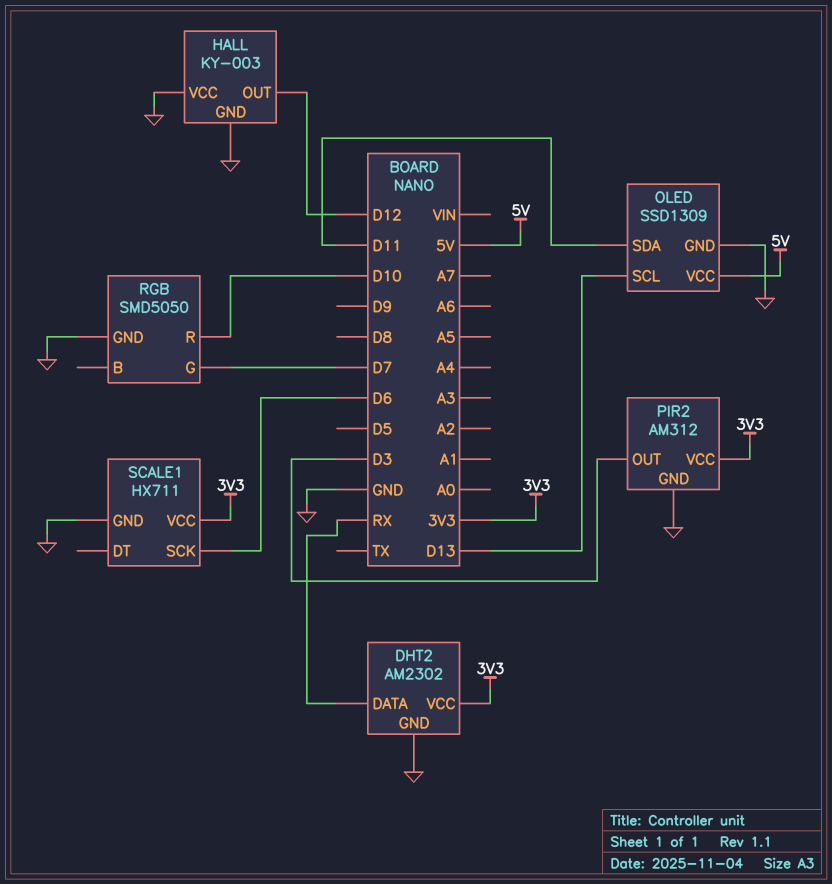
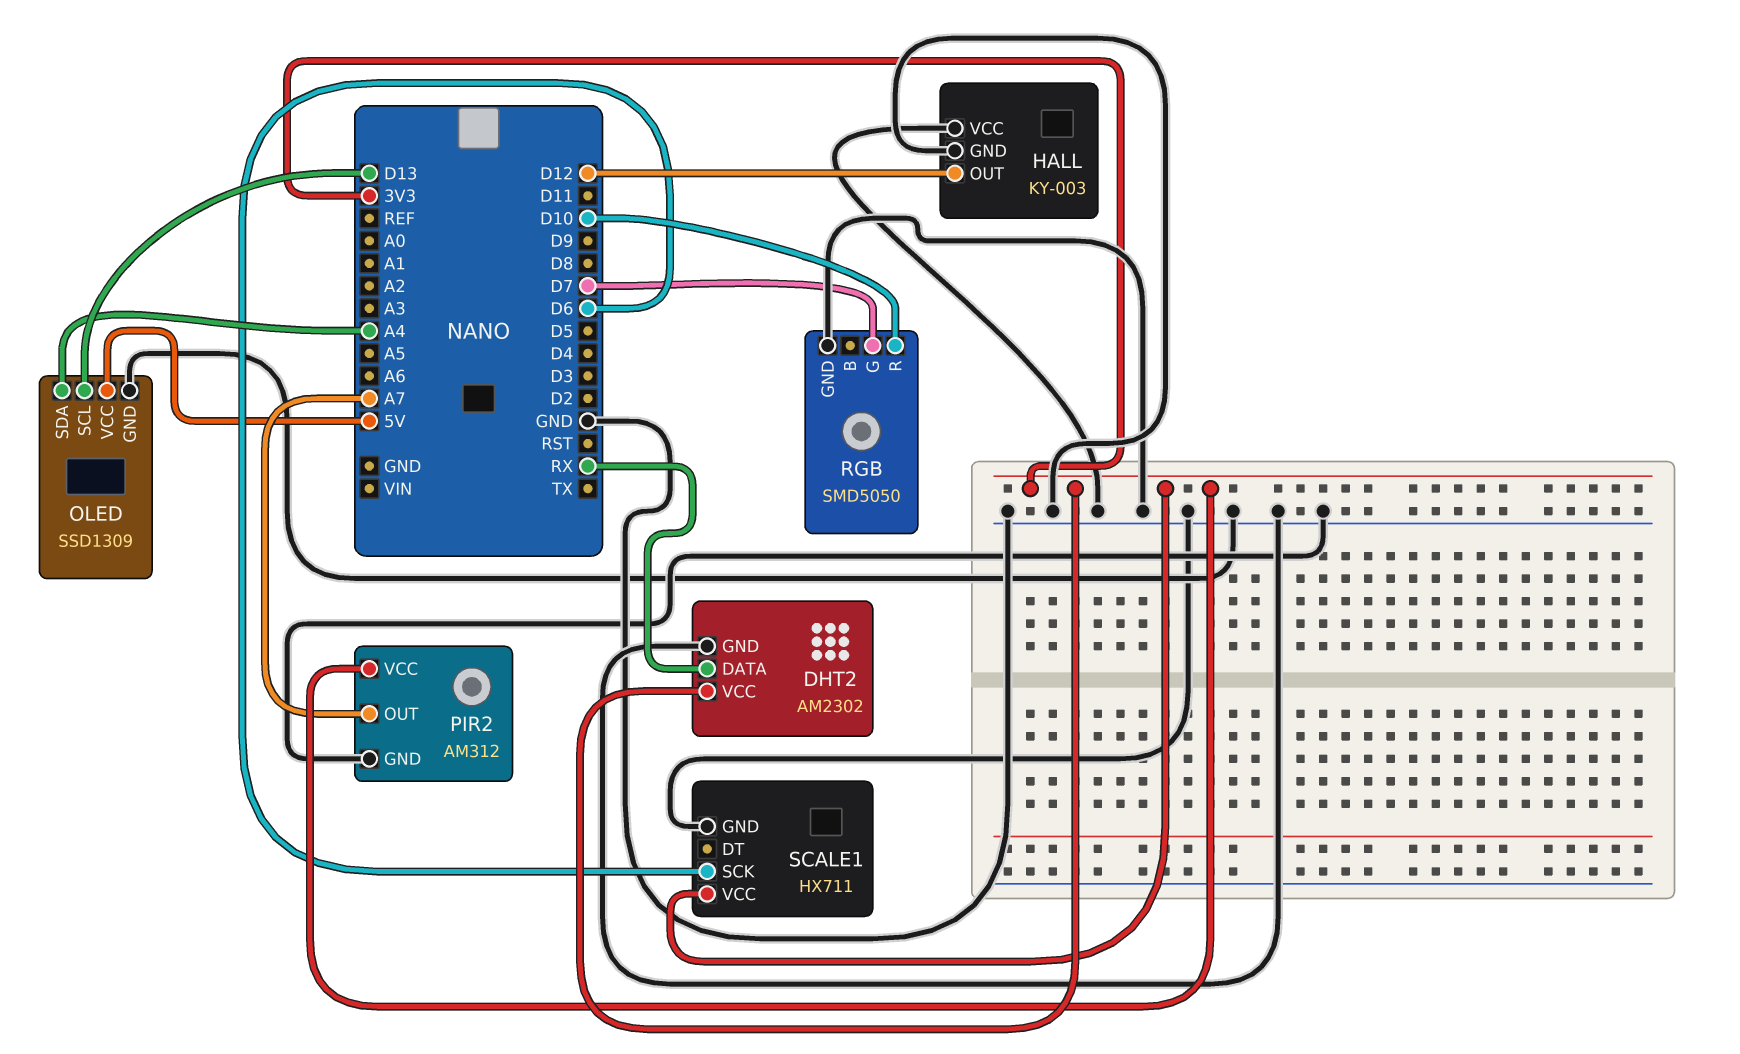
OLED pin SDA: D11 -> A4
PIR2 pin OUT: D3 -> A7

